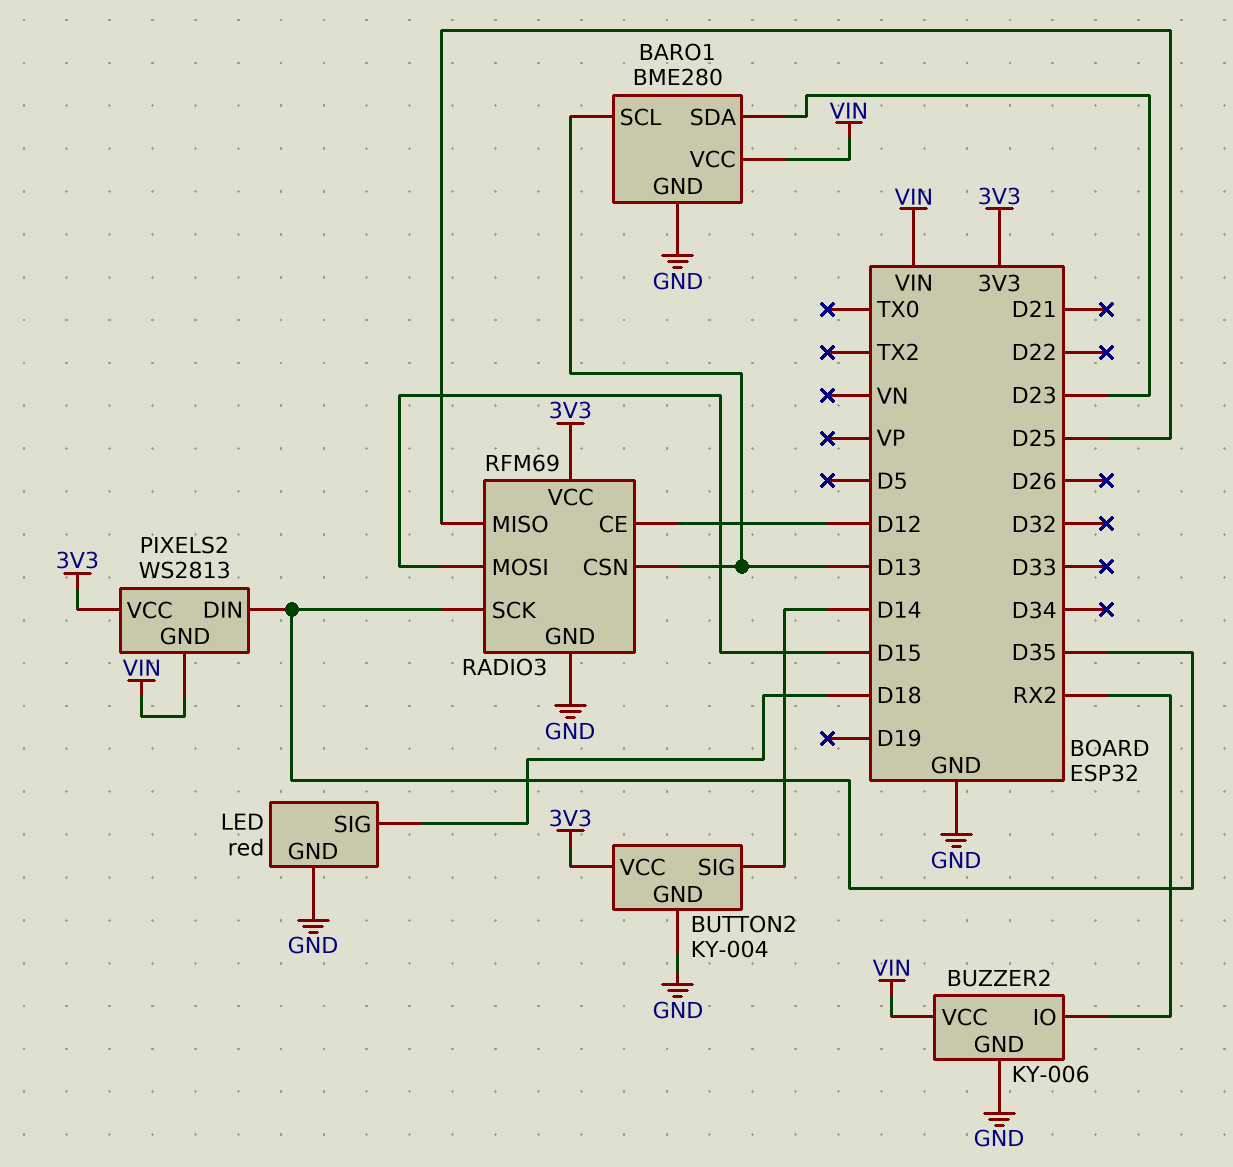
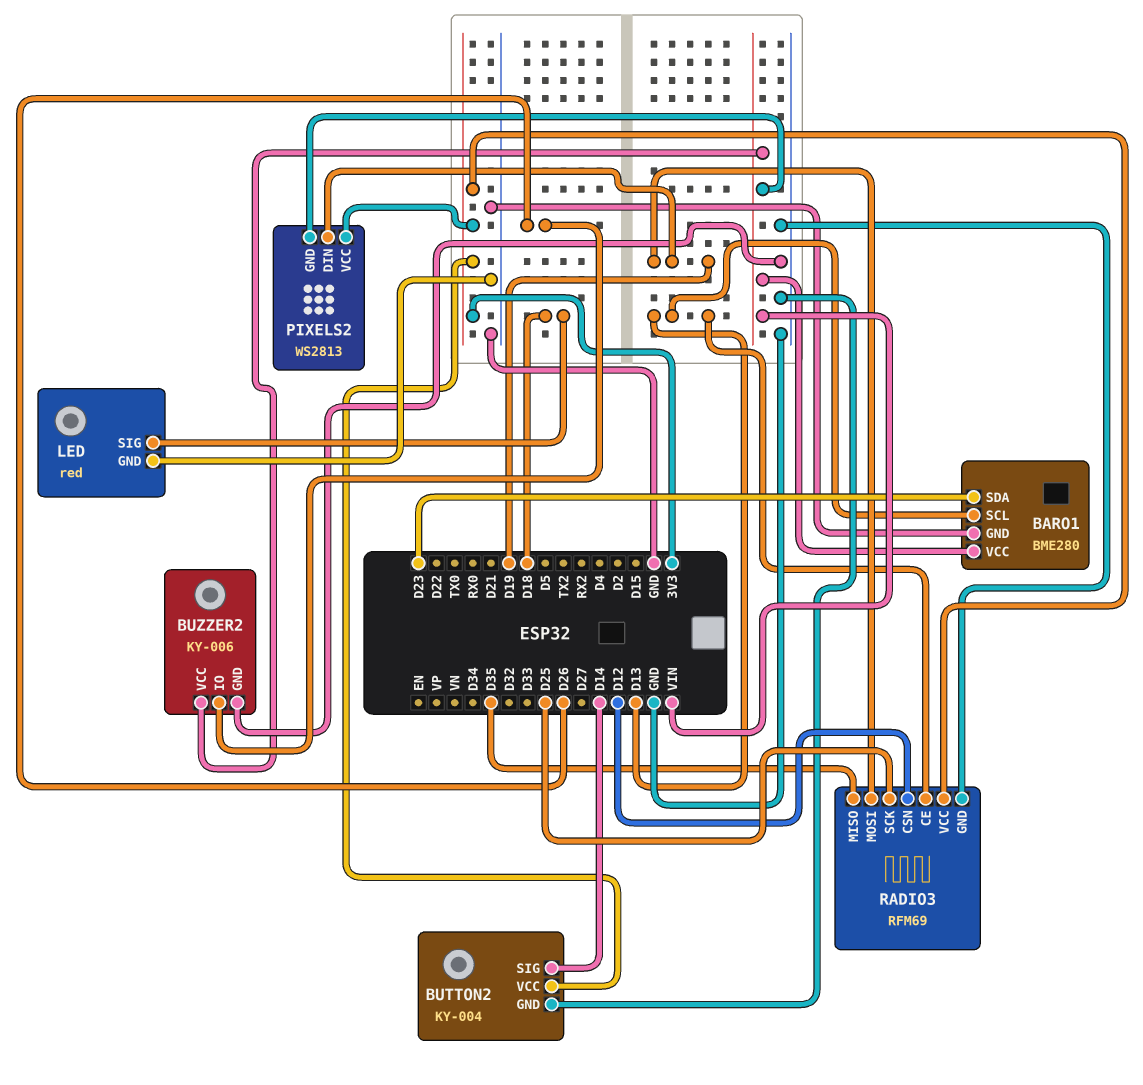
BUZZER2 pin IO: RX2 -> D26
PIXELS2 pin DIN: D35 -> D19
RADIO3 pin CE: D12 -> D13
RADIO3 pin CSN: D13 -> D12
RADIO3 pin MISO: D25 -> D35
RADIO3 pin MOSI: D15 -> D19
RADIO3 pin SCK: D35 -> D25

